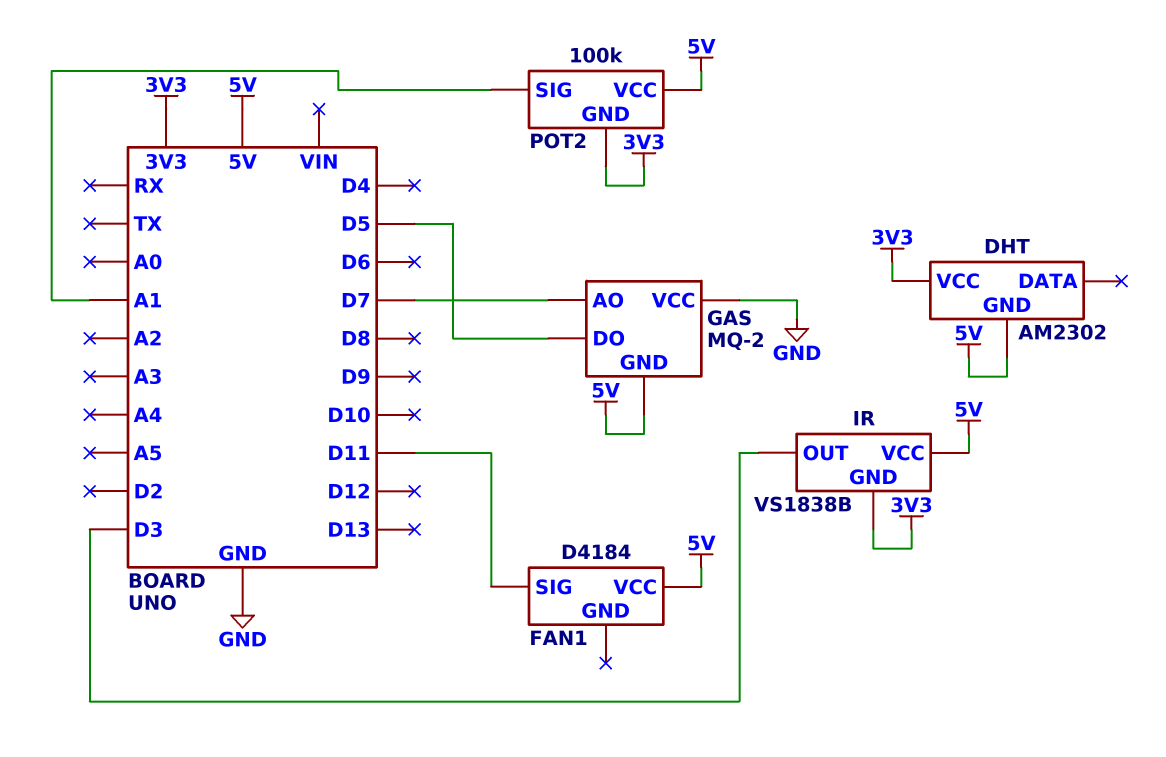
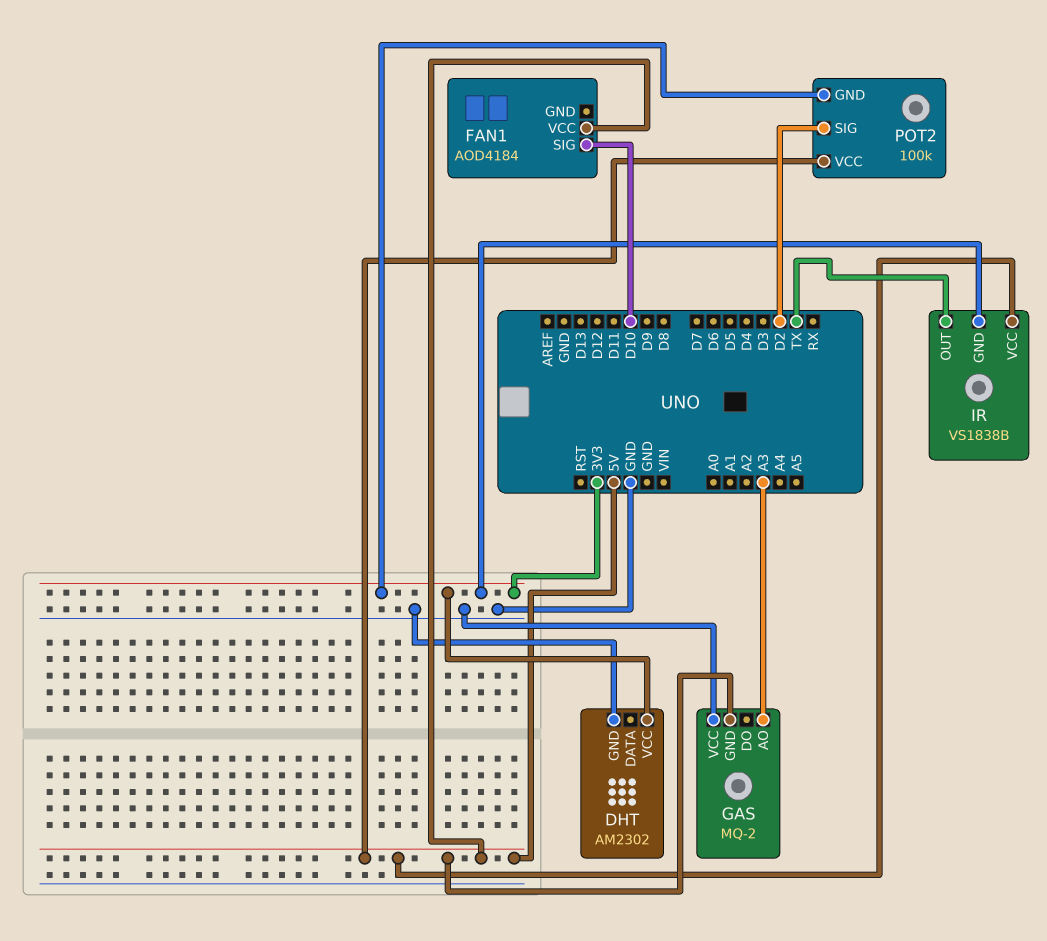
DHT pin GND: 5V -> GND
FAN1: D4184 -> AOD4184
FAN1 pin SIG: D11 -> D10
GAS pin AO: D7 -> A3
GAS pin DO: D5 -> none
IR pin OUT: D3 -> TX
POT2 pin SIG: A1 -> D2

